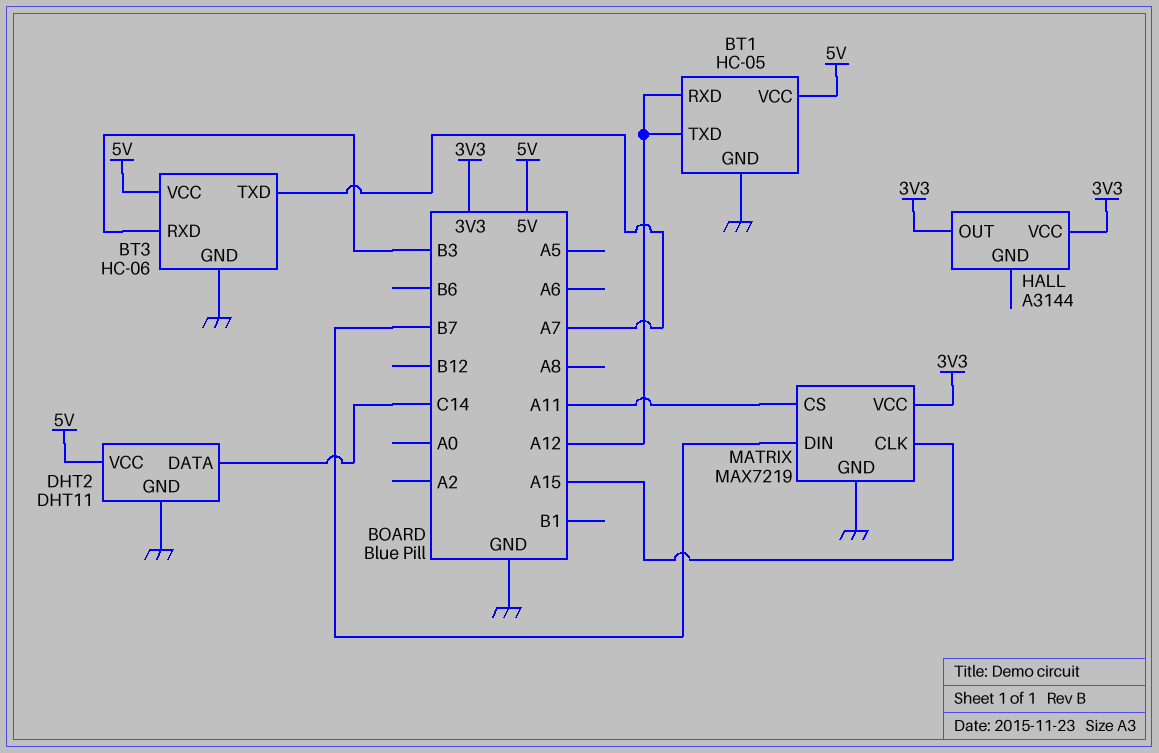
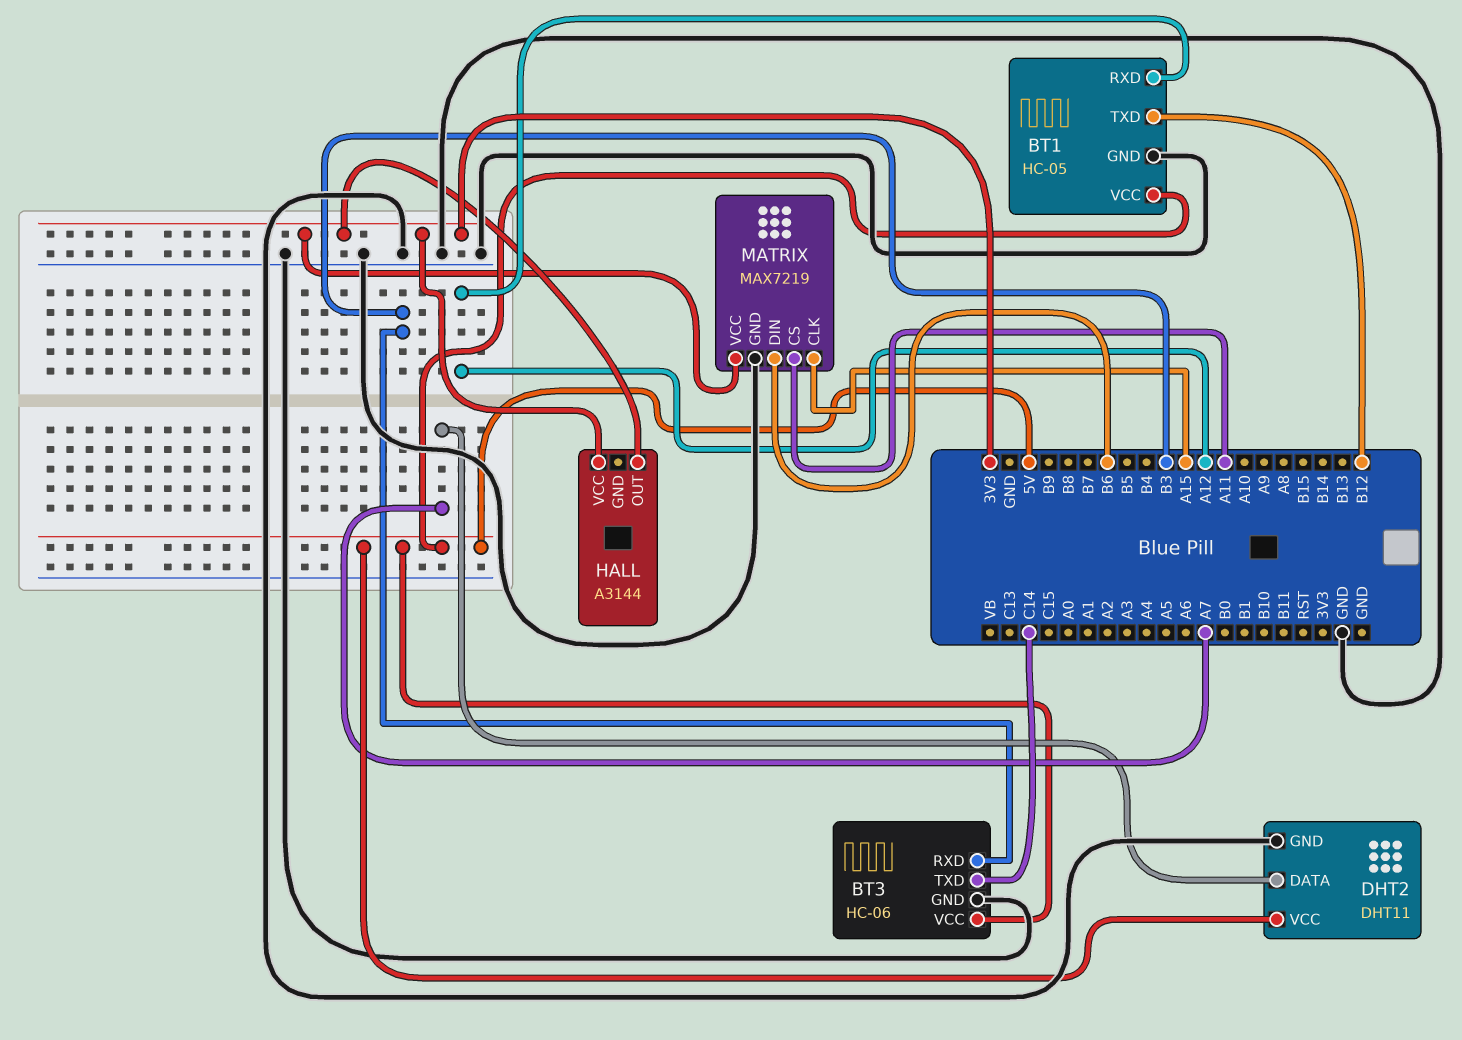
BT1 pin TXD: A12 -> B12
BT3 pin TXD: A7 -> C14
DHT2 pin DATA: C14 -> A7
MATRIX pin DIN: B7 -> B6

